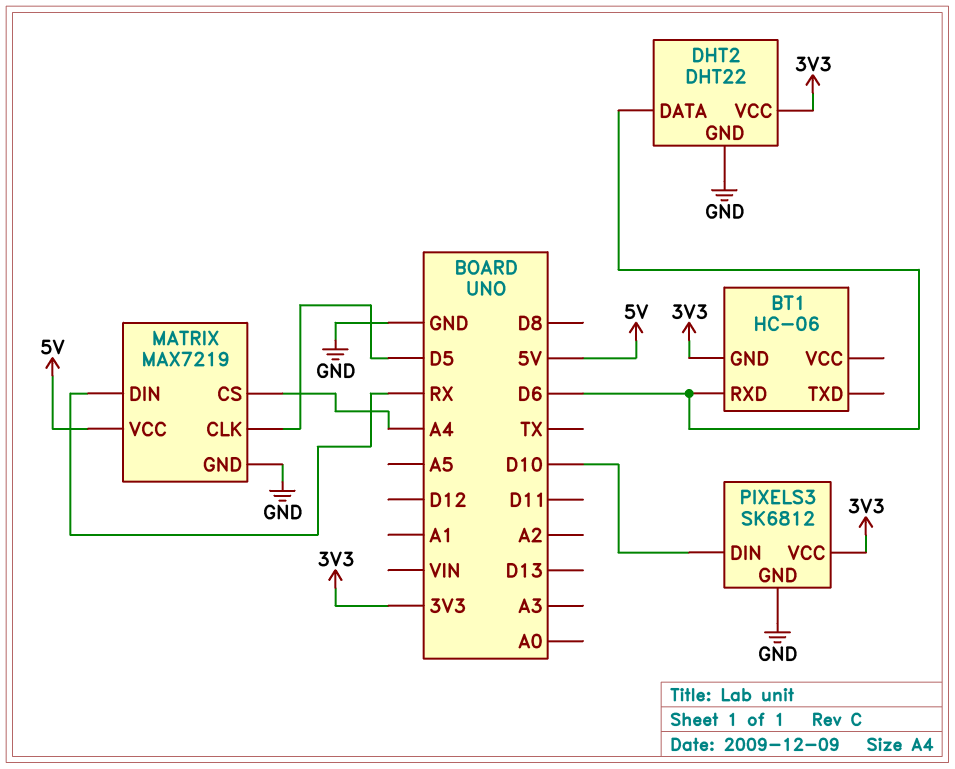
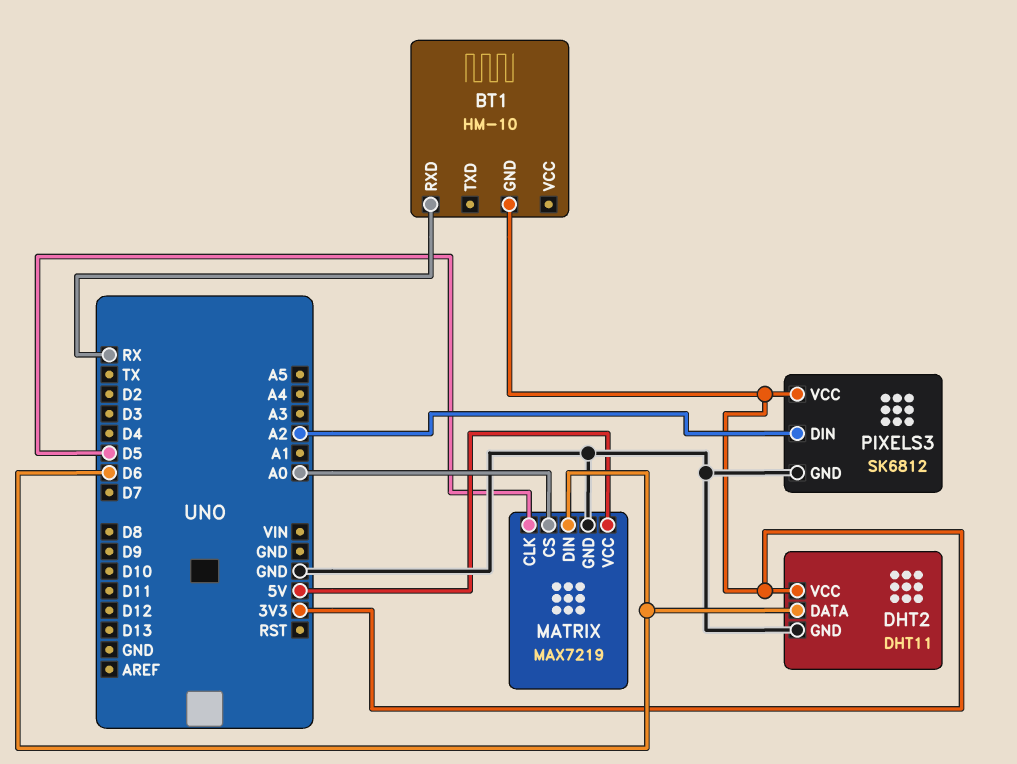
BT1: HC-06 -> HM-10
BT1 pin RXD: D6 -> RX
DHT2: DHT22 -> DHT11
MATRIX pin CS: A4 -> A0
MATRIX pin DIN: RX -> D6
PIXELS3 pin DIN: D10 -> A2

